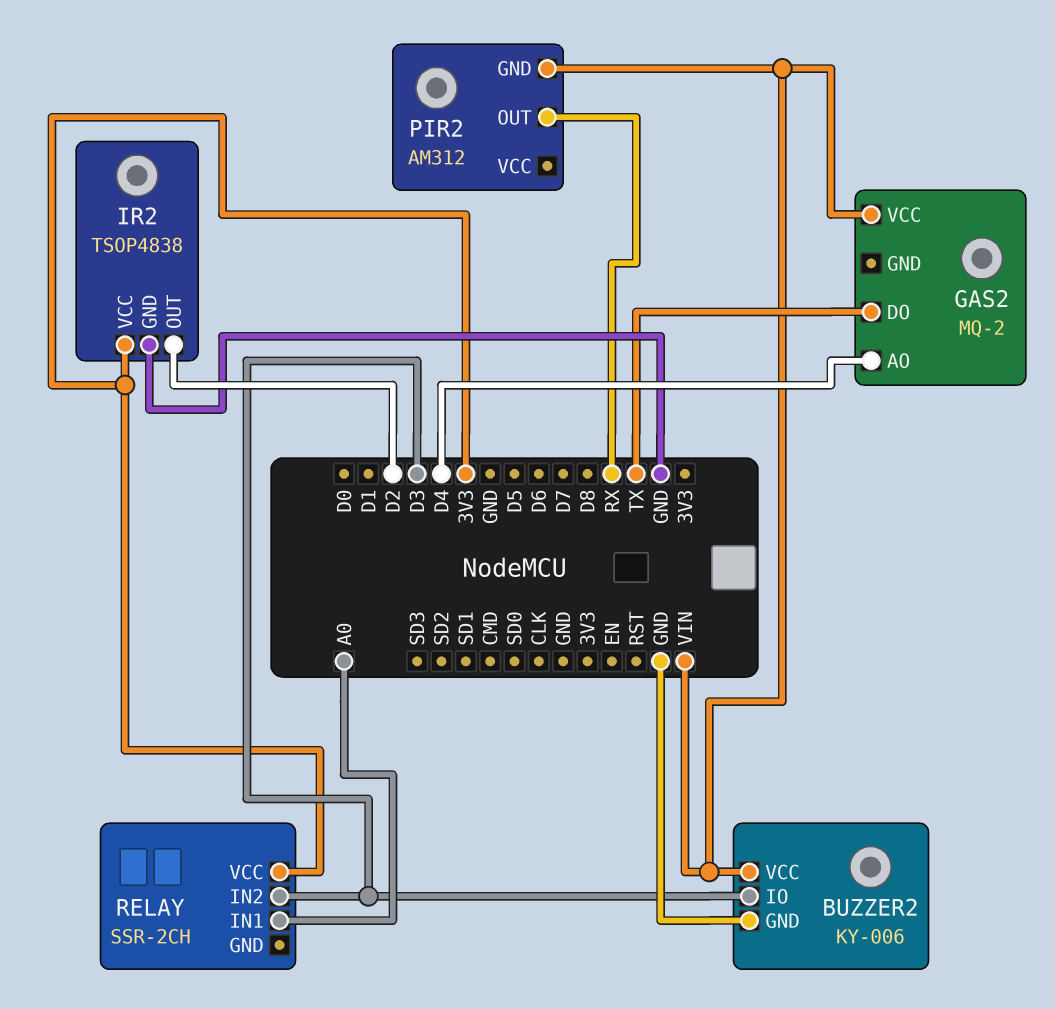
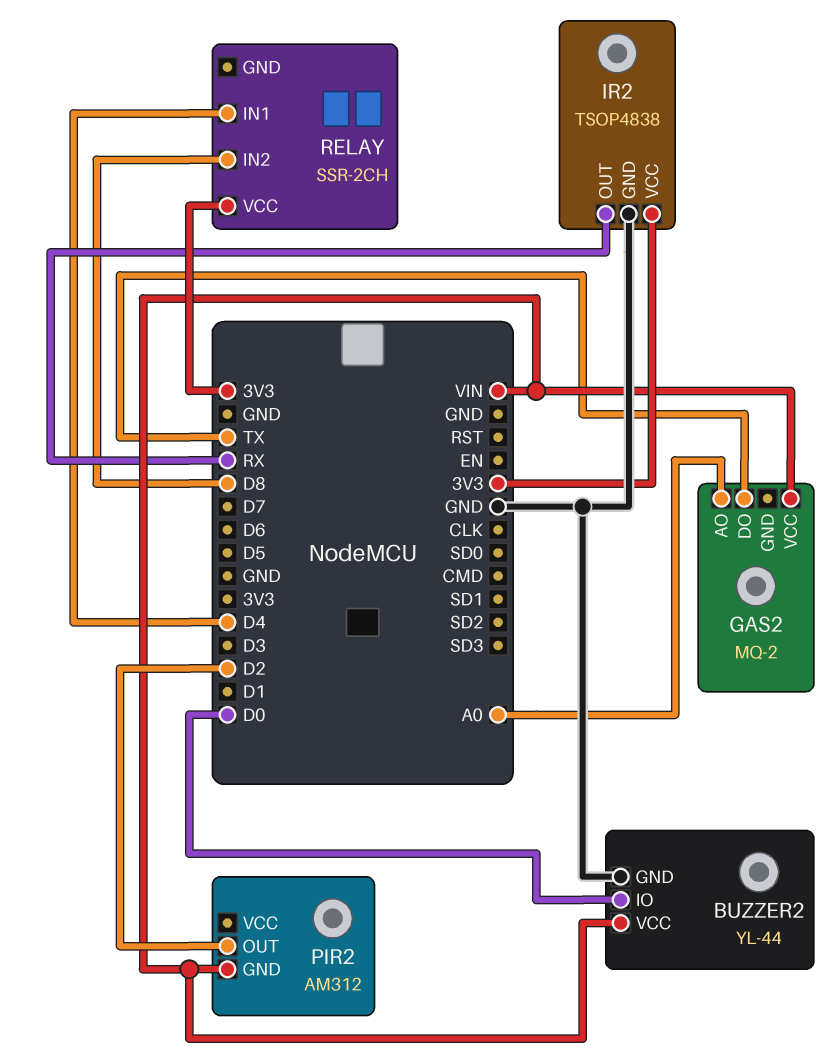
BUZZER2: KY-006 -> YL-44
BUZZER2 pin IO: D3 -> D0
GAS2 pin AO: D4 -> A0
IR2 pin OUT: D2 -> RX
PIR2 pin OUT: RX -> D2
RELAY pin IN1: A0 -> D4
RELAY pin IN2: D3 -> D8

